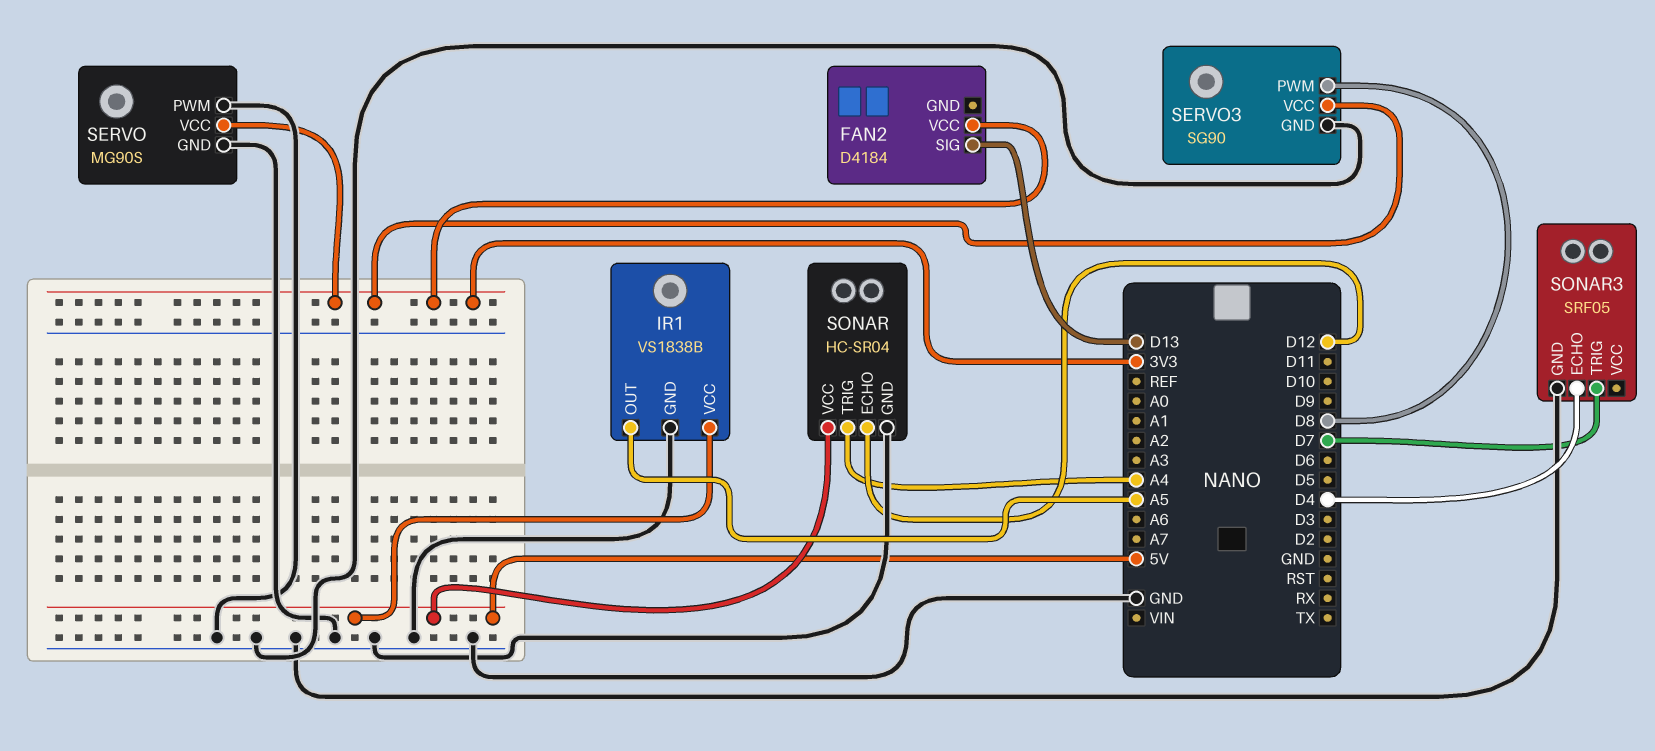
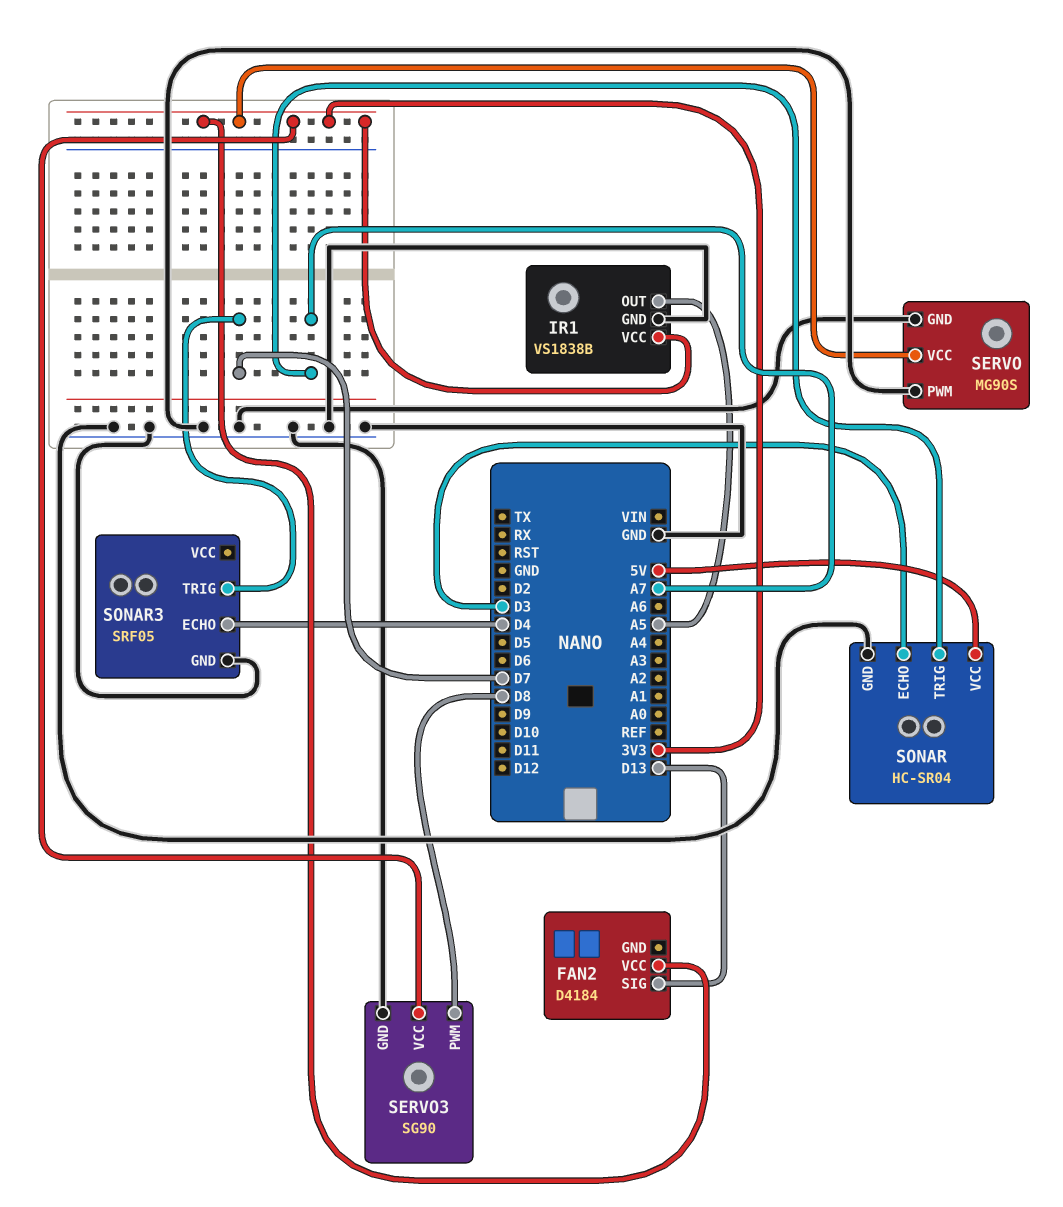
IR1 pin VCC: 5V -> 3V3
SONAR pin ECHO: D12 -> D3
SONAR pin TRIG: A4 -> A7

